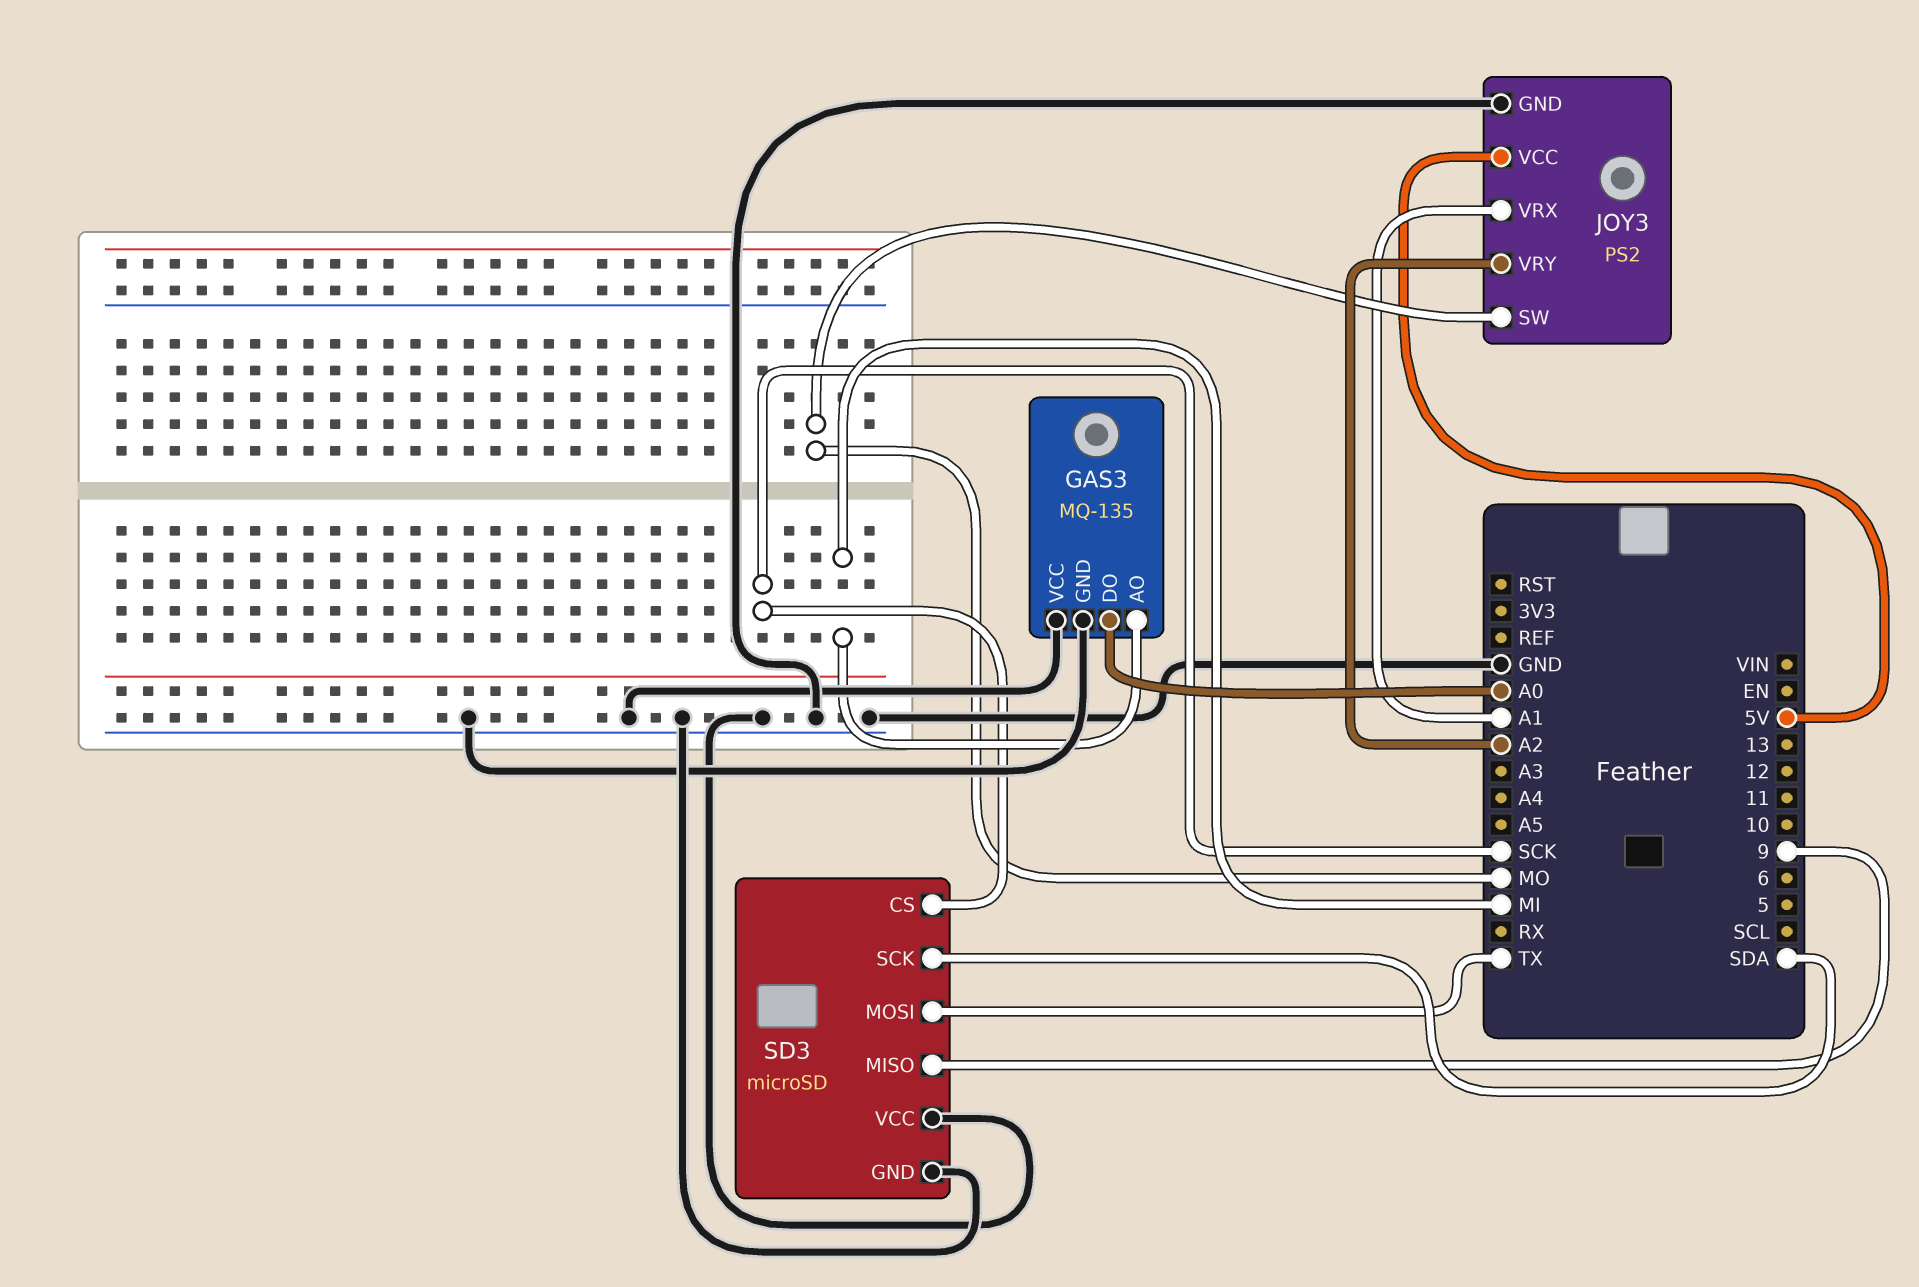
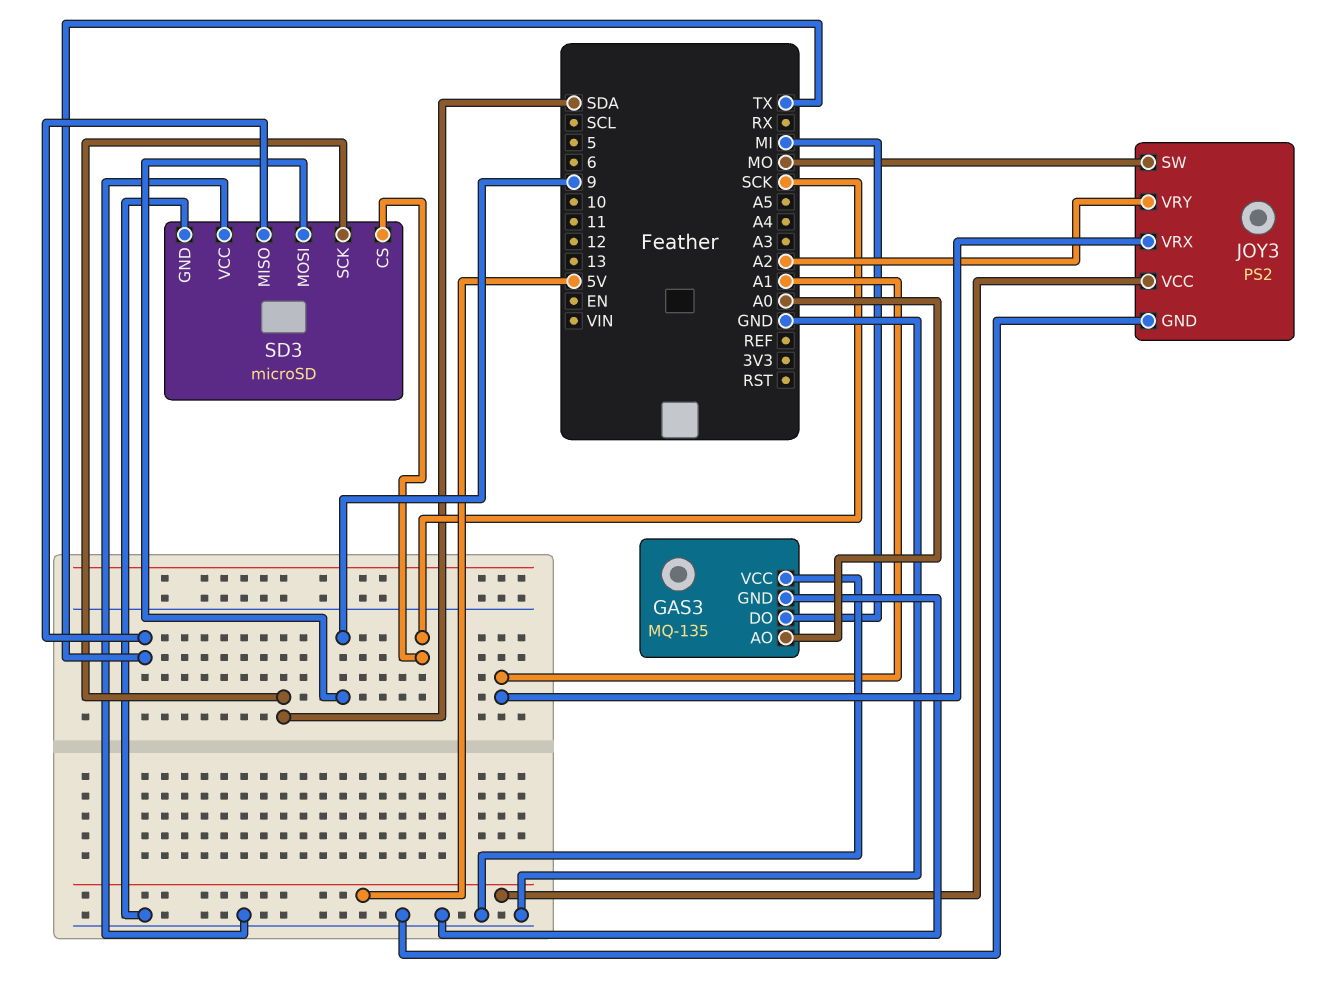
GAS3 pin AO: MI -> A0
GAS3 pin DO: A0 -> MI
SD3 pin MISO: 9 -> TX
SD3 pin MOSI: TX -> 9

